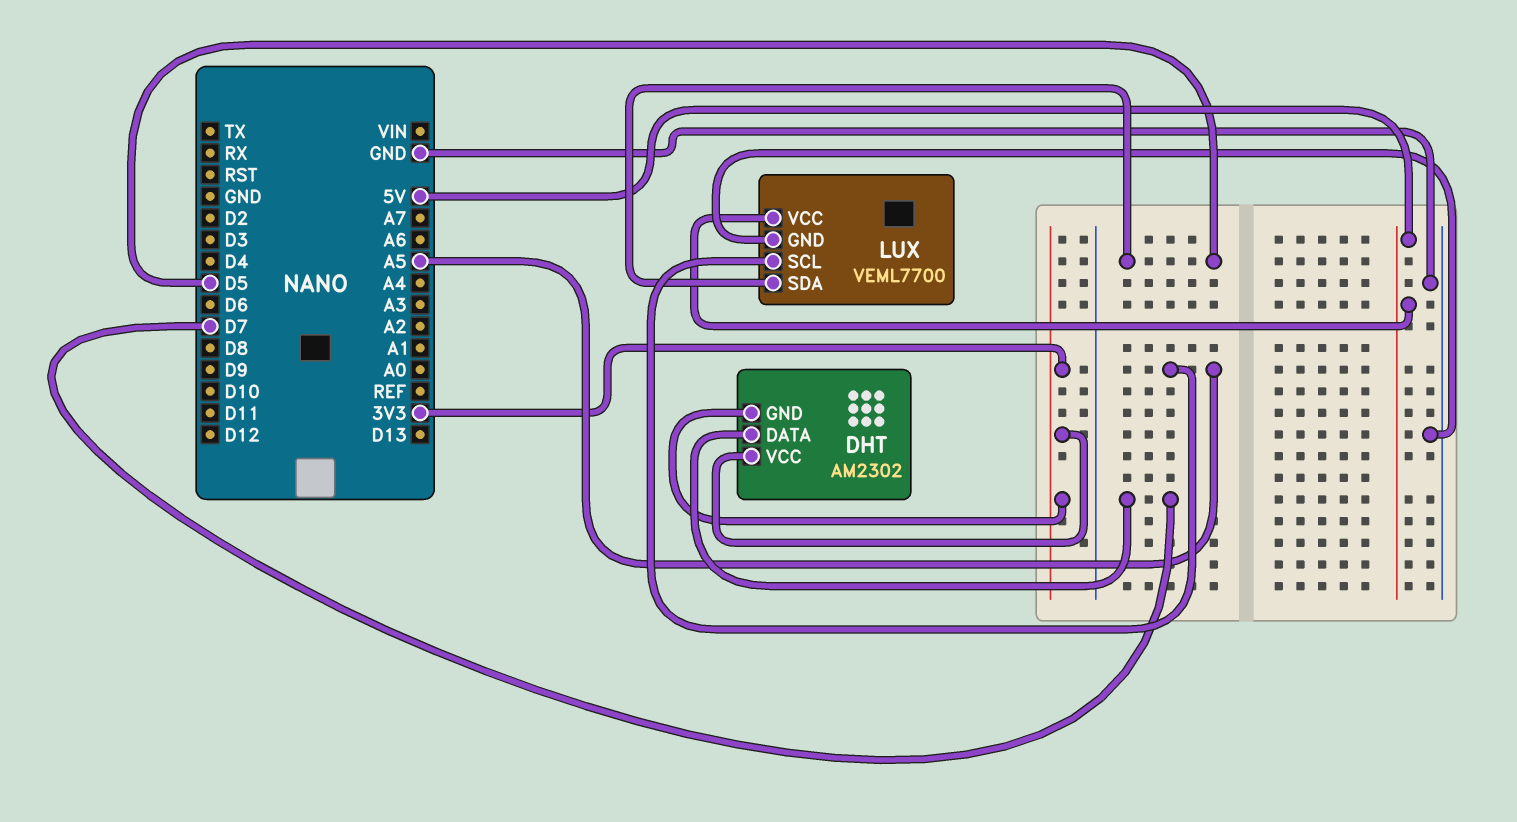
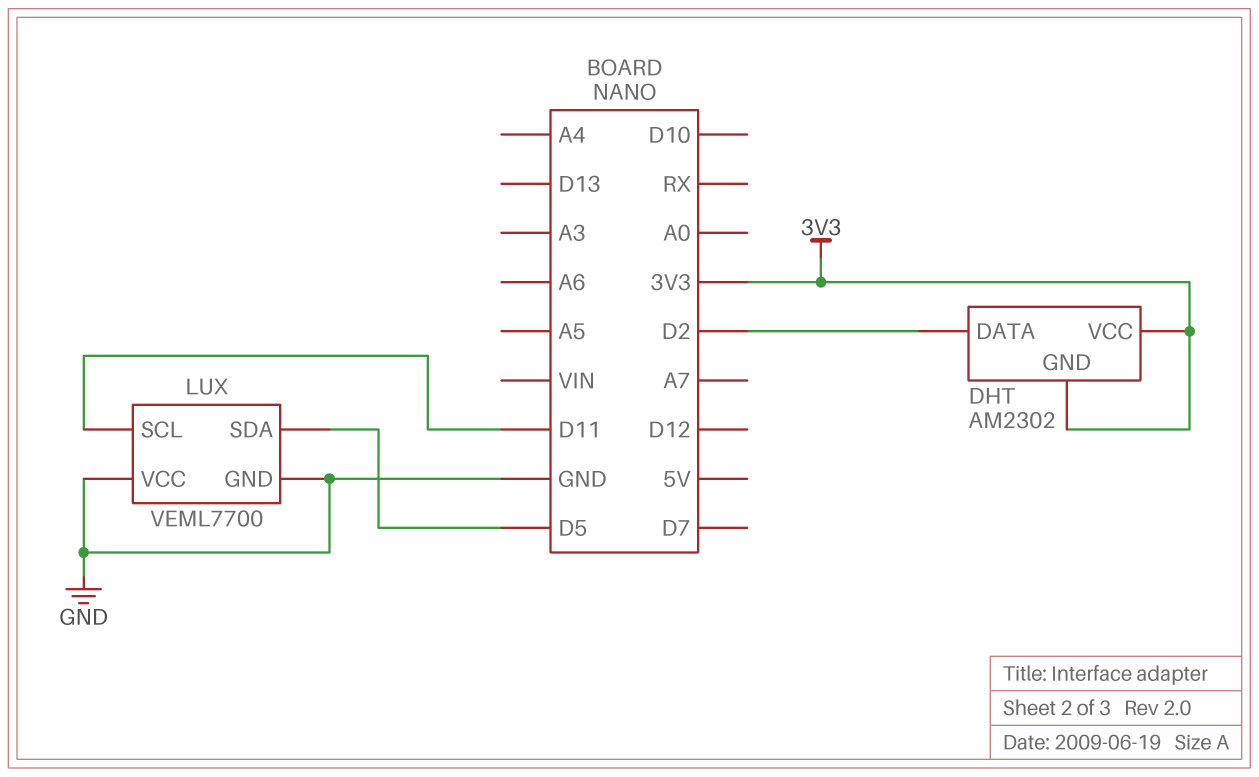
DHT pin DATA: D7 -> D2
LUX pin SCL: A5 -> D11
LUX pin VCC: 5V -> GND

